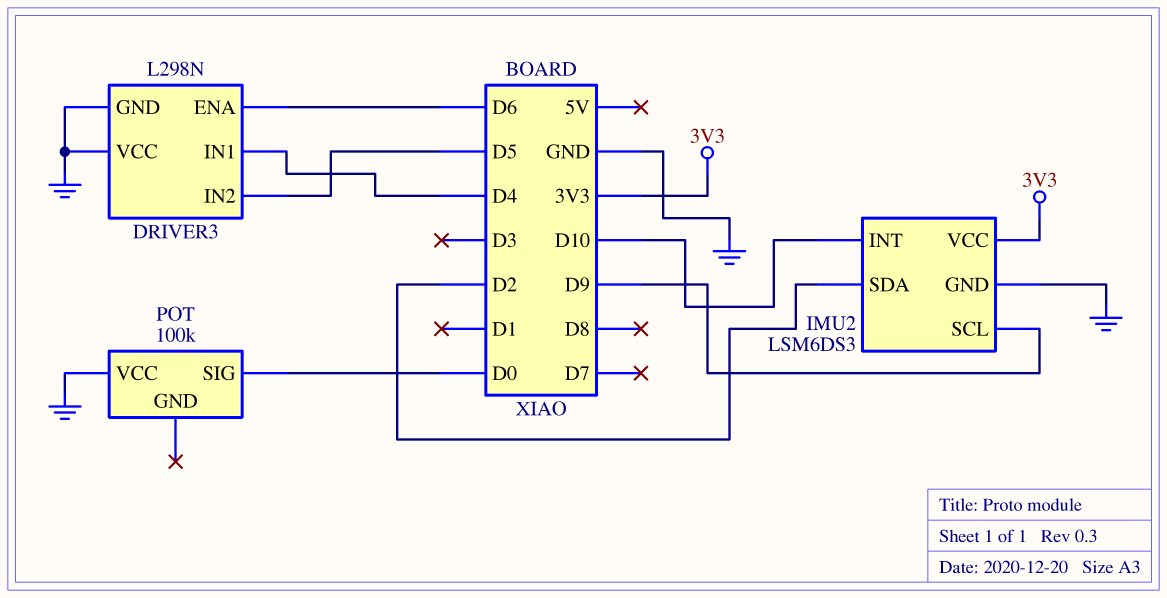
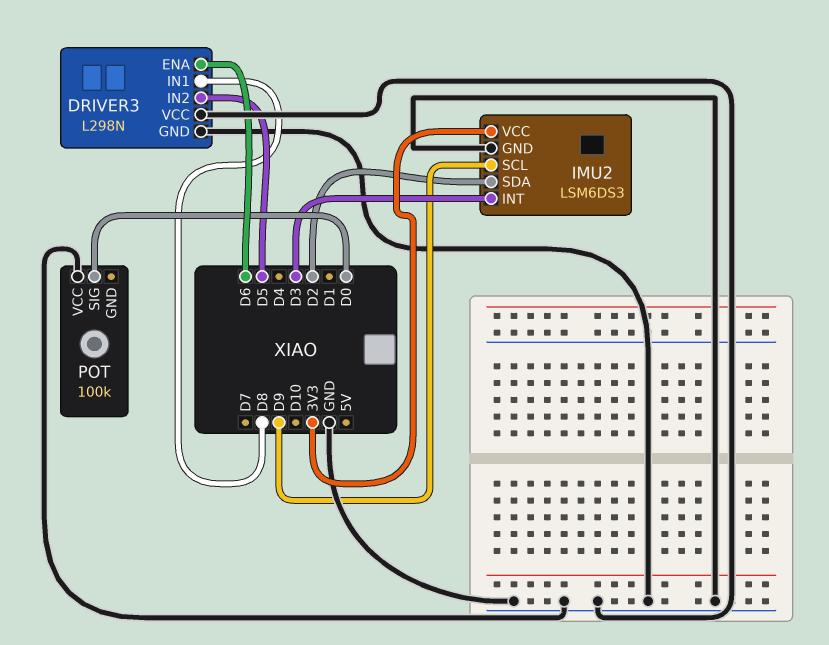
DRIVER3 pin IN1: D4 -> D8
IMU2 pin INT: D10 -> D3

